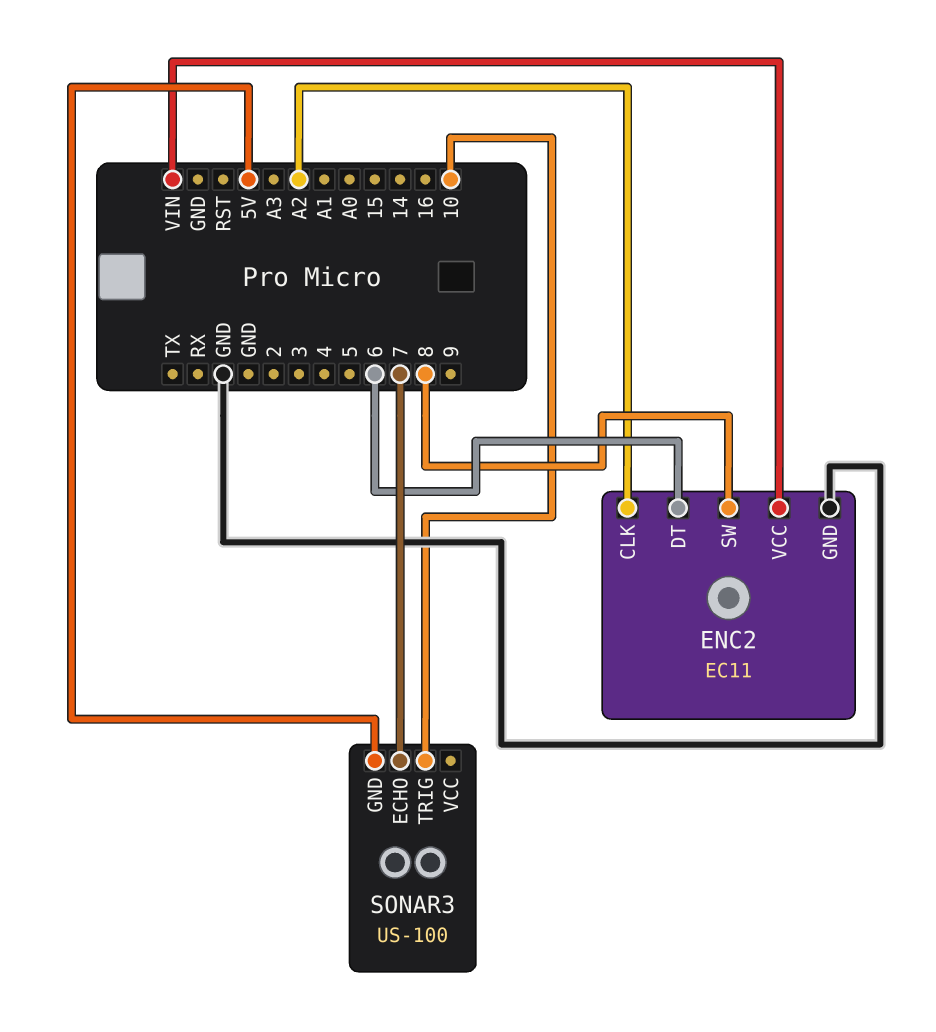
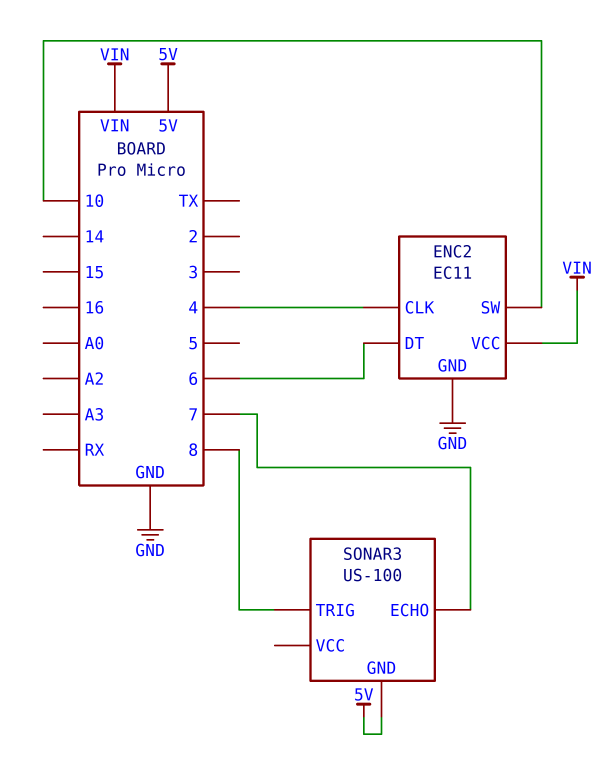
ENC2 pin CLK: A2 -> 4
ENC2 pin SW: 8 -> 10
SONAR3 pin TRIG: 10 -> 8

